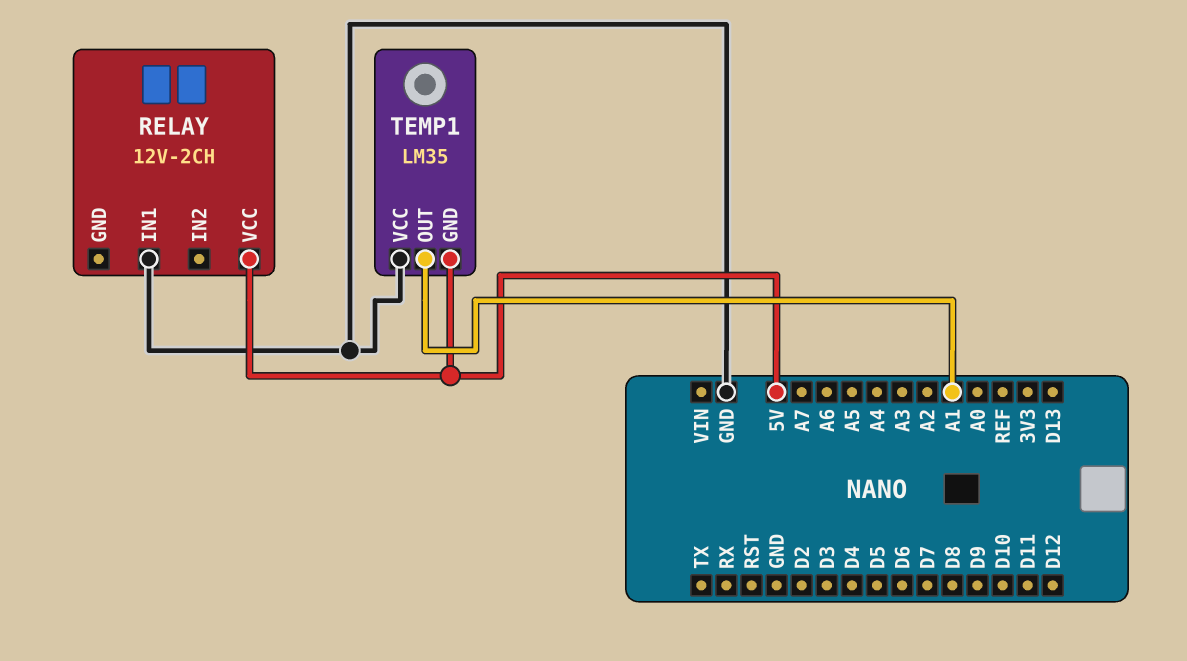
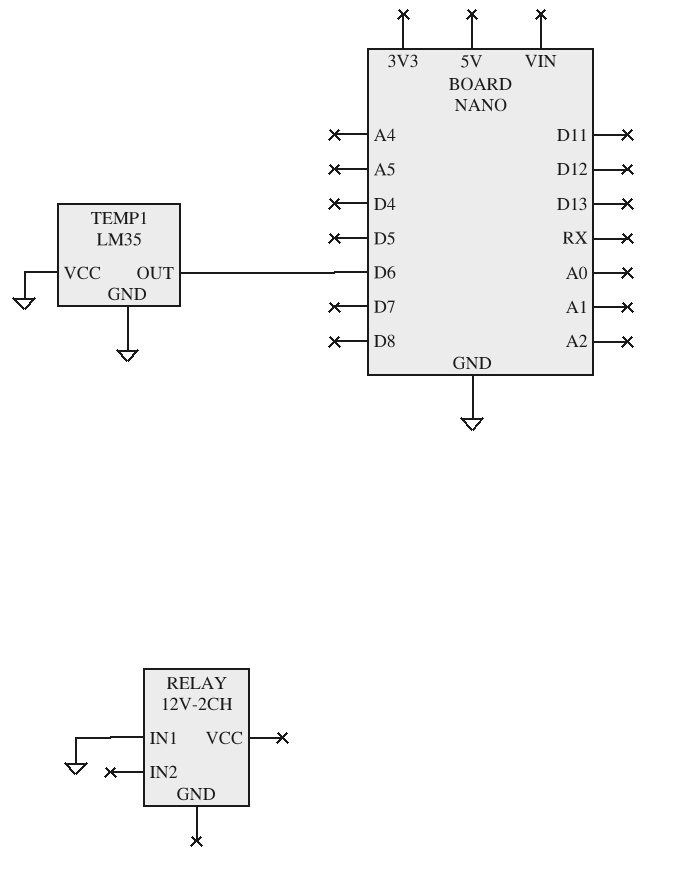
RELAY pin VCC: 5V -> none
TEMP1 pin GND: 5V -> GND
TEMP1 pin OUT: A1 -> D6

